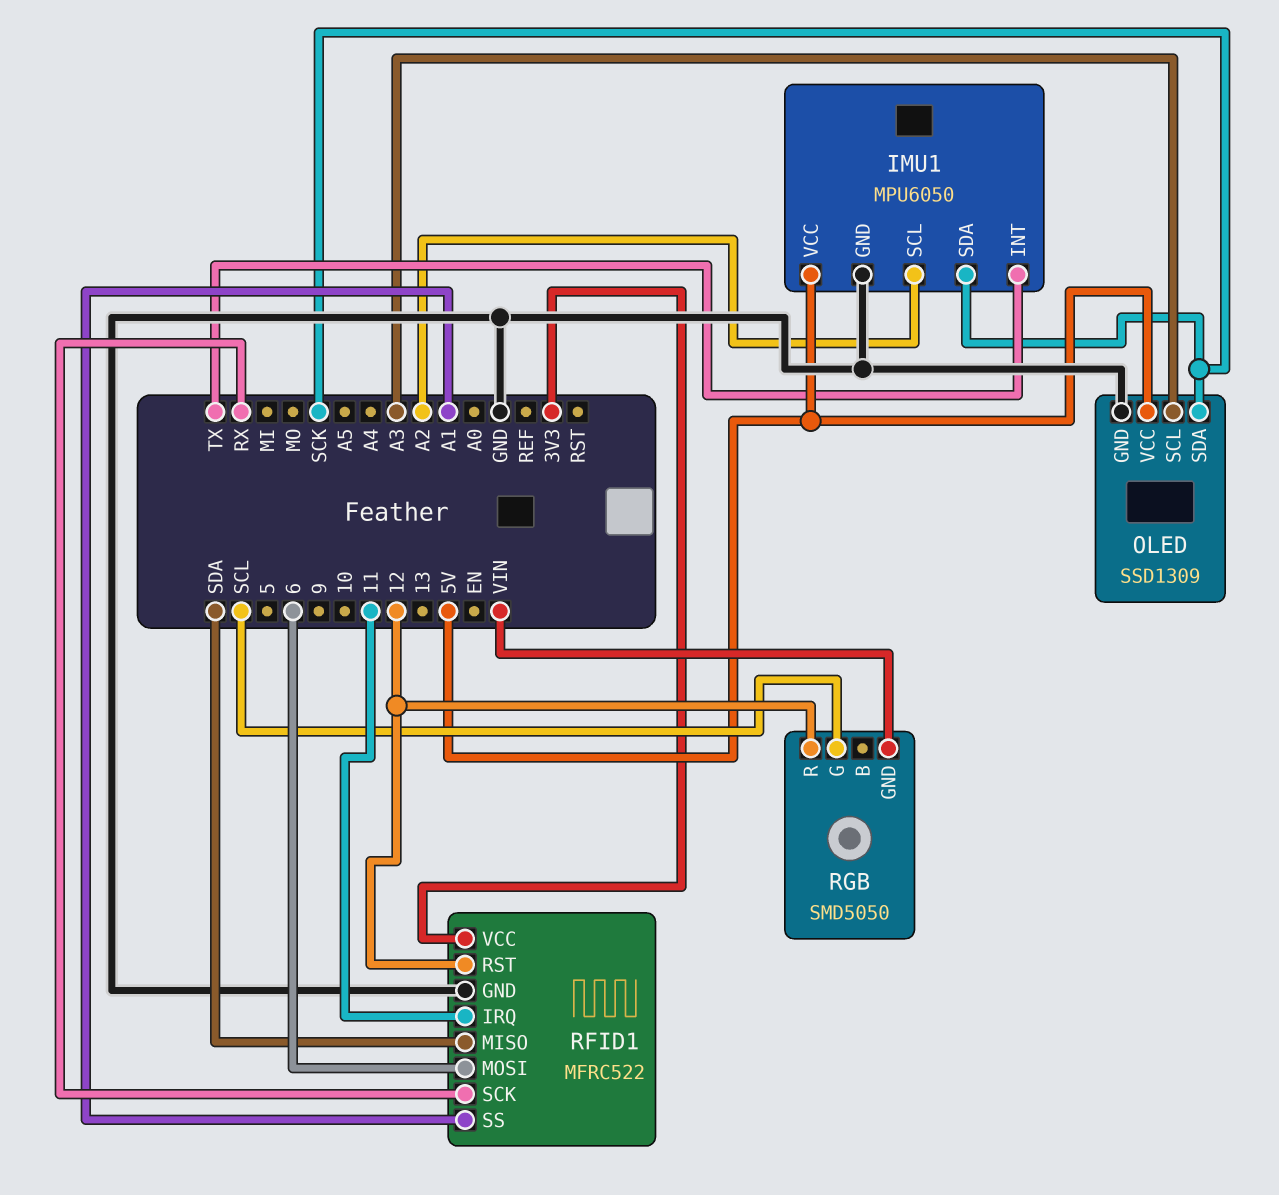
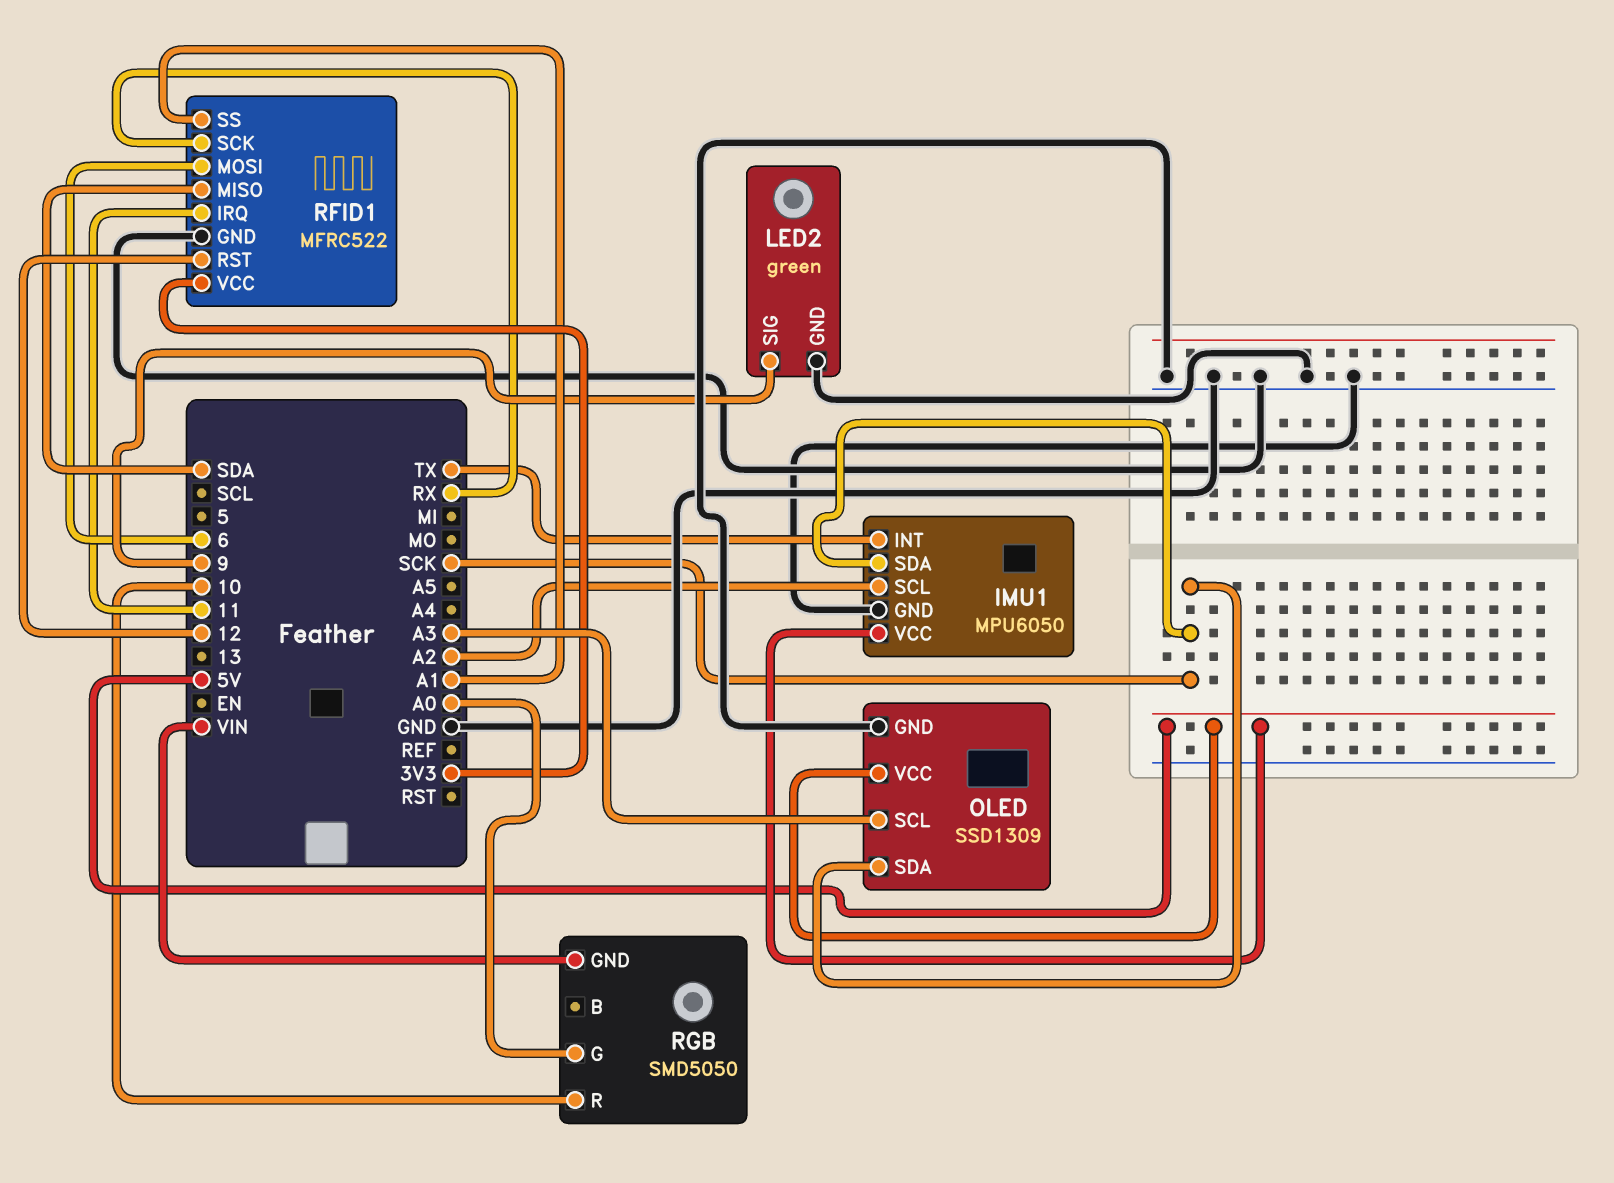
LED2: none -> green
LED2 pin GND: none -> GND
LED2 pin SIG: none -> 9
RGB pin G: SCL -> A0
RGB pin R: 12 -> 10

